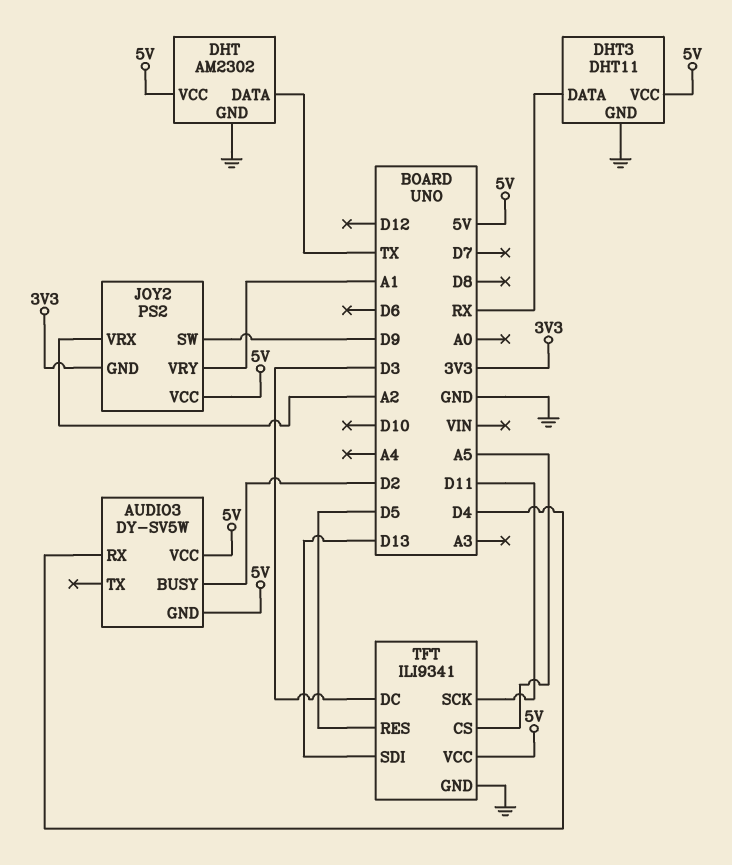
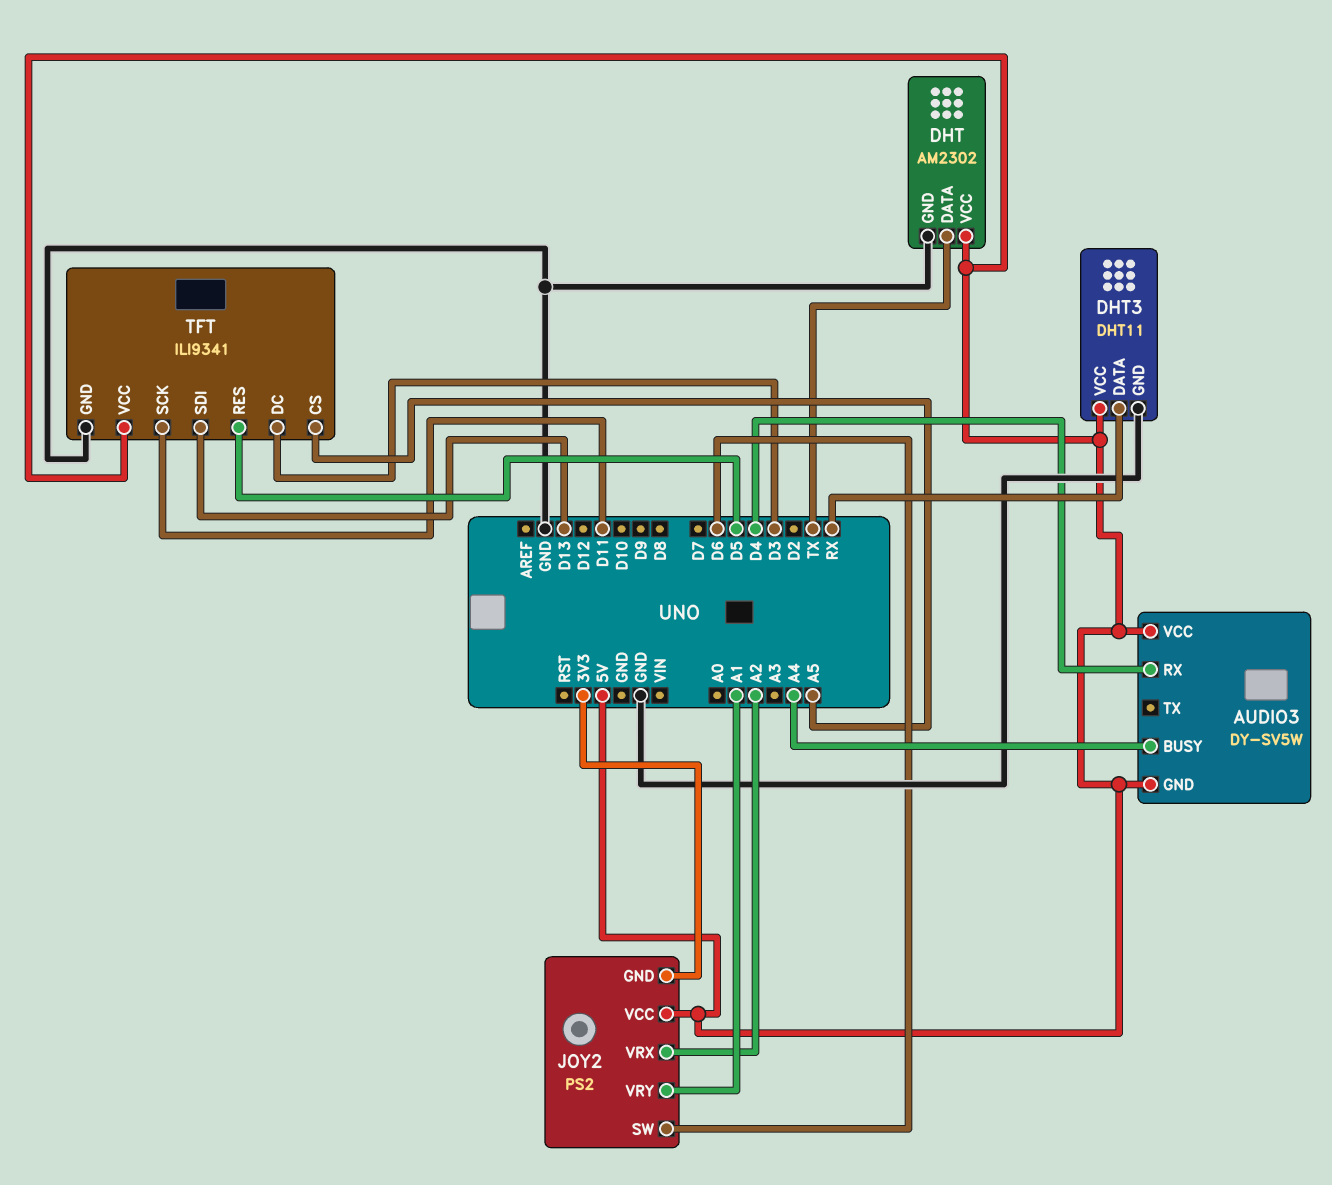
AUDIO3 pin BUSY: D2 -> A4
JOY2 pin SW: D9 -> D6

